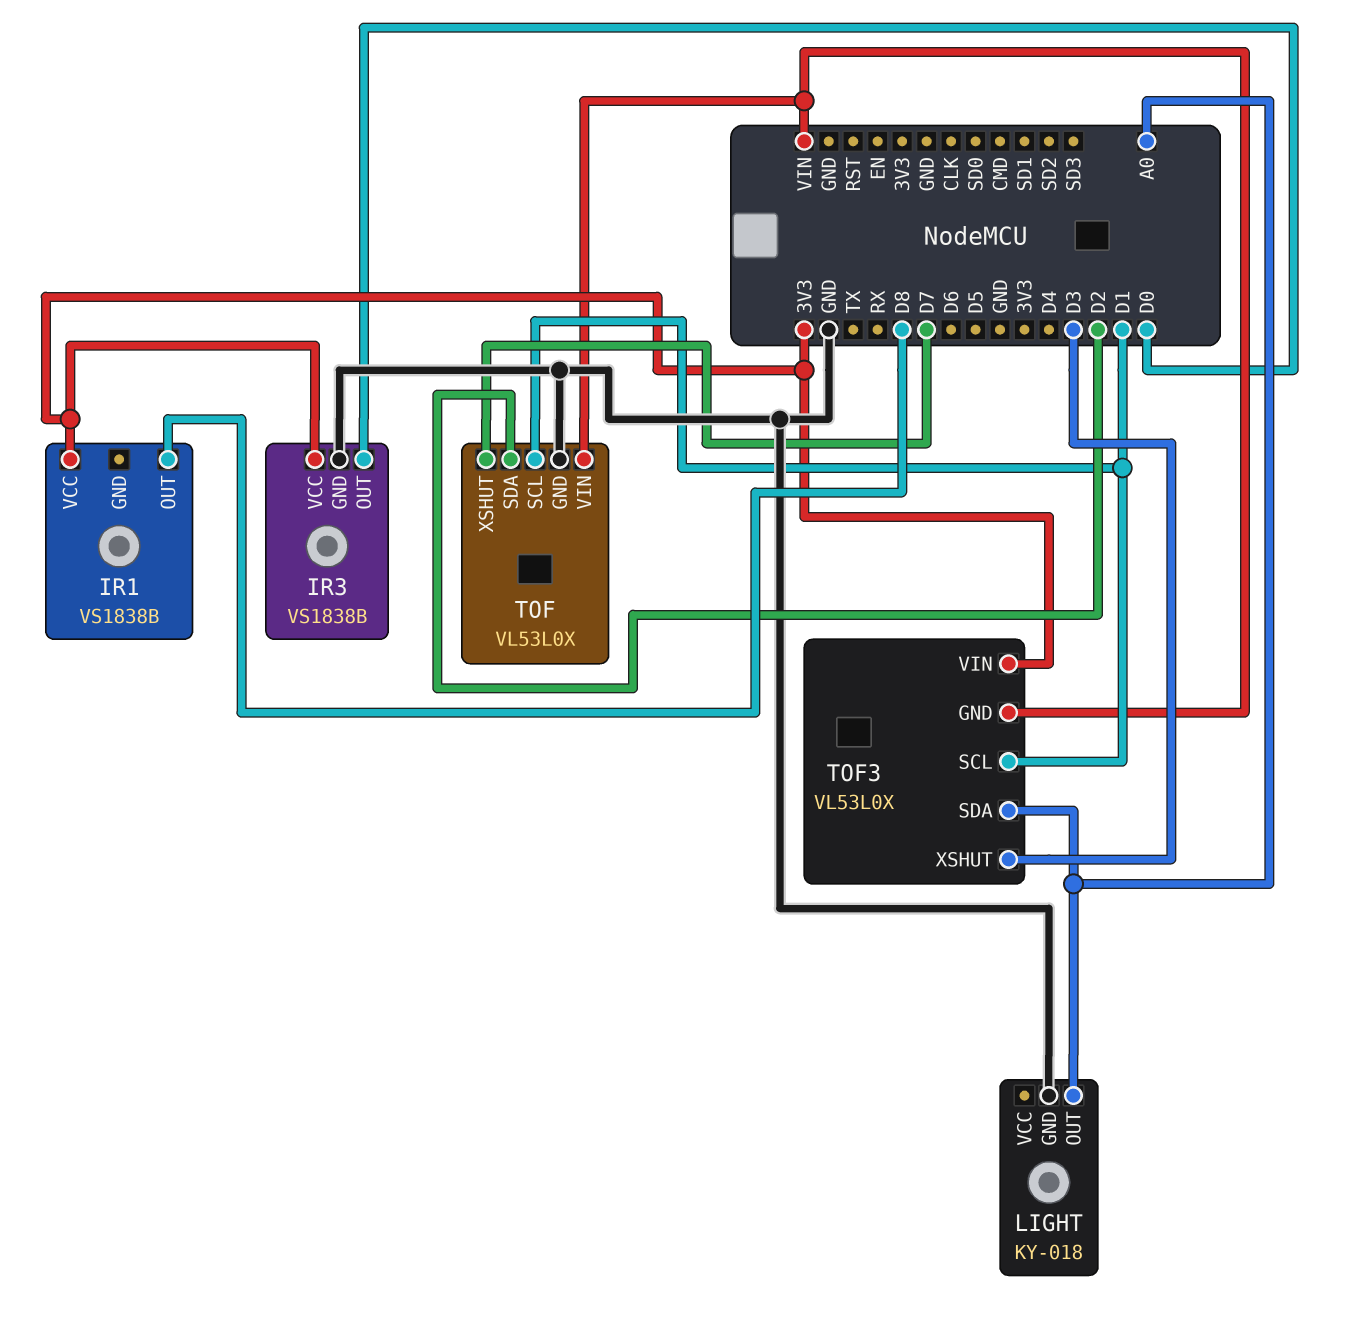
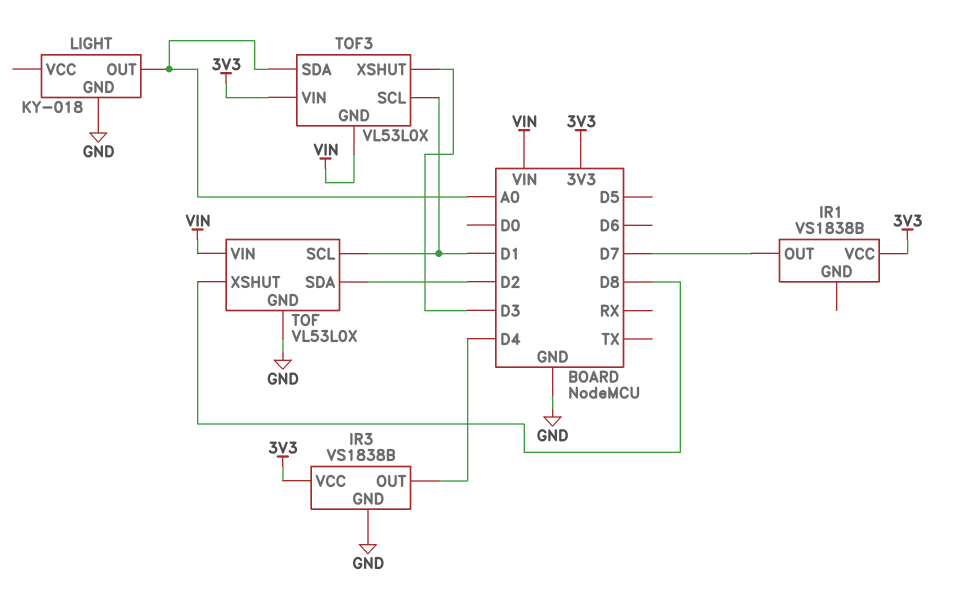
IR1 pin OUT: D8 -> D7
IR3 pin OUT: D0 -> D4
TOF pin XSHUT: D7 -> D8

